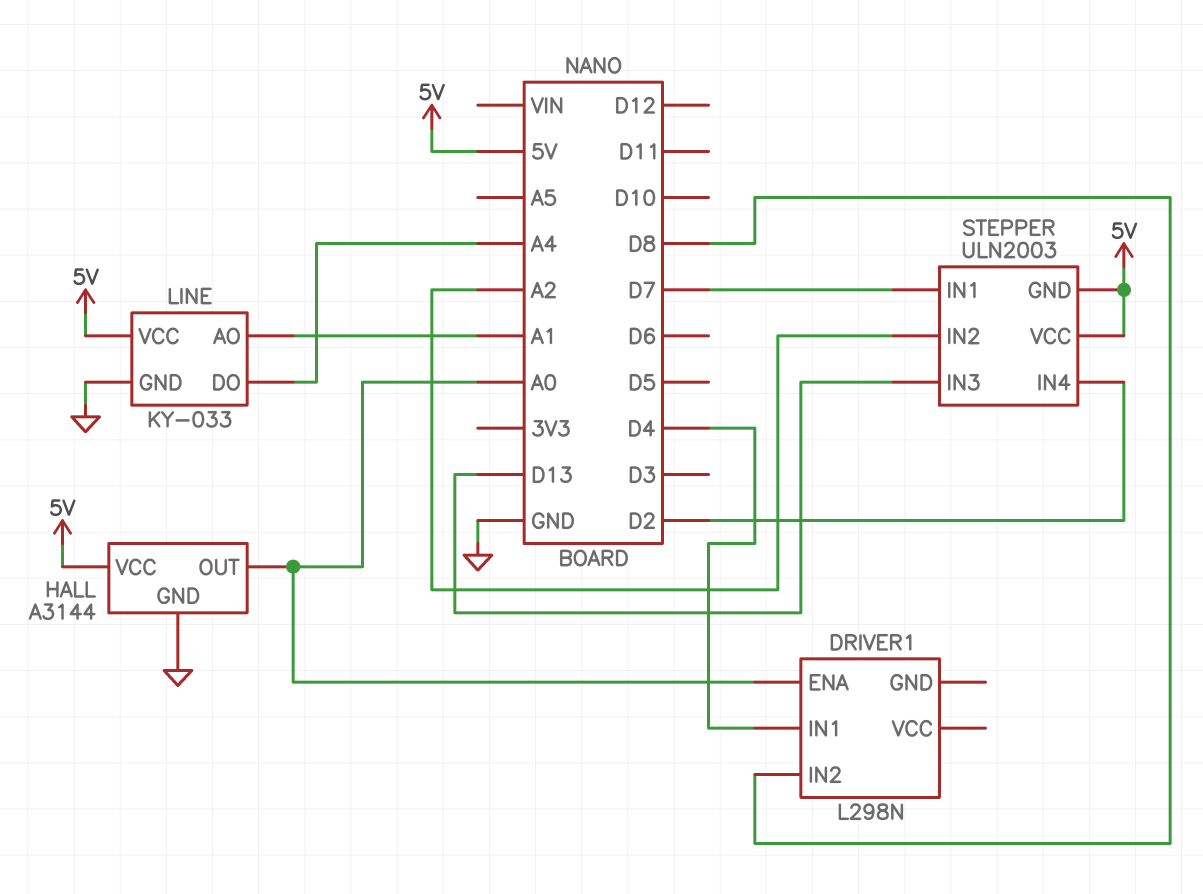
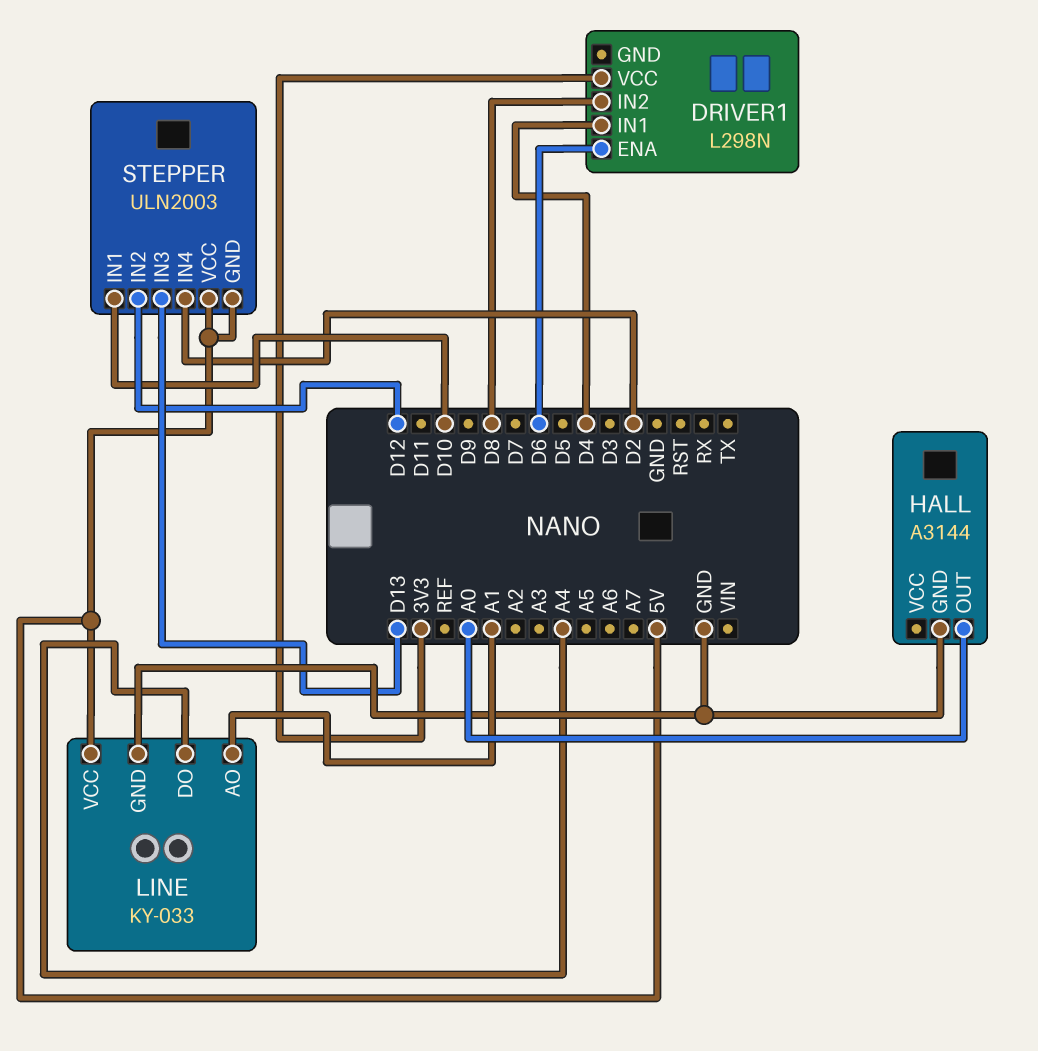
DRIVER1 pin ENA: A0 -> D6
DRIVER1 pin VCC: none -> 3V3
HALL pin VCC: 5V -> none
STEPPER pin IN1: D7 -> D10
STEPPER pin IN2: A2 -> D12

